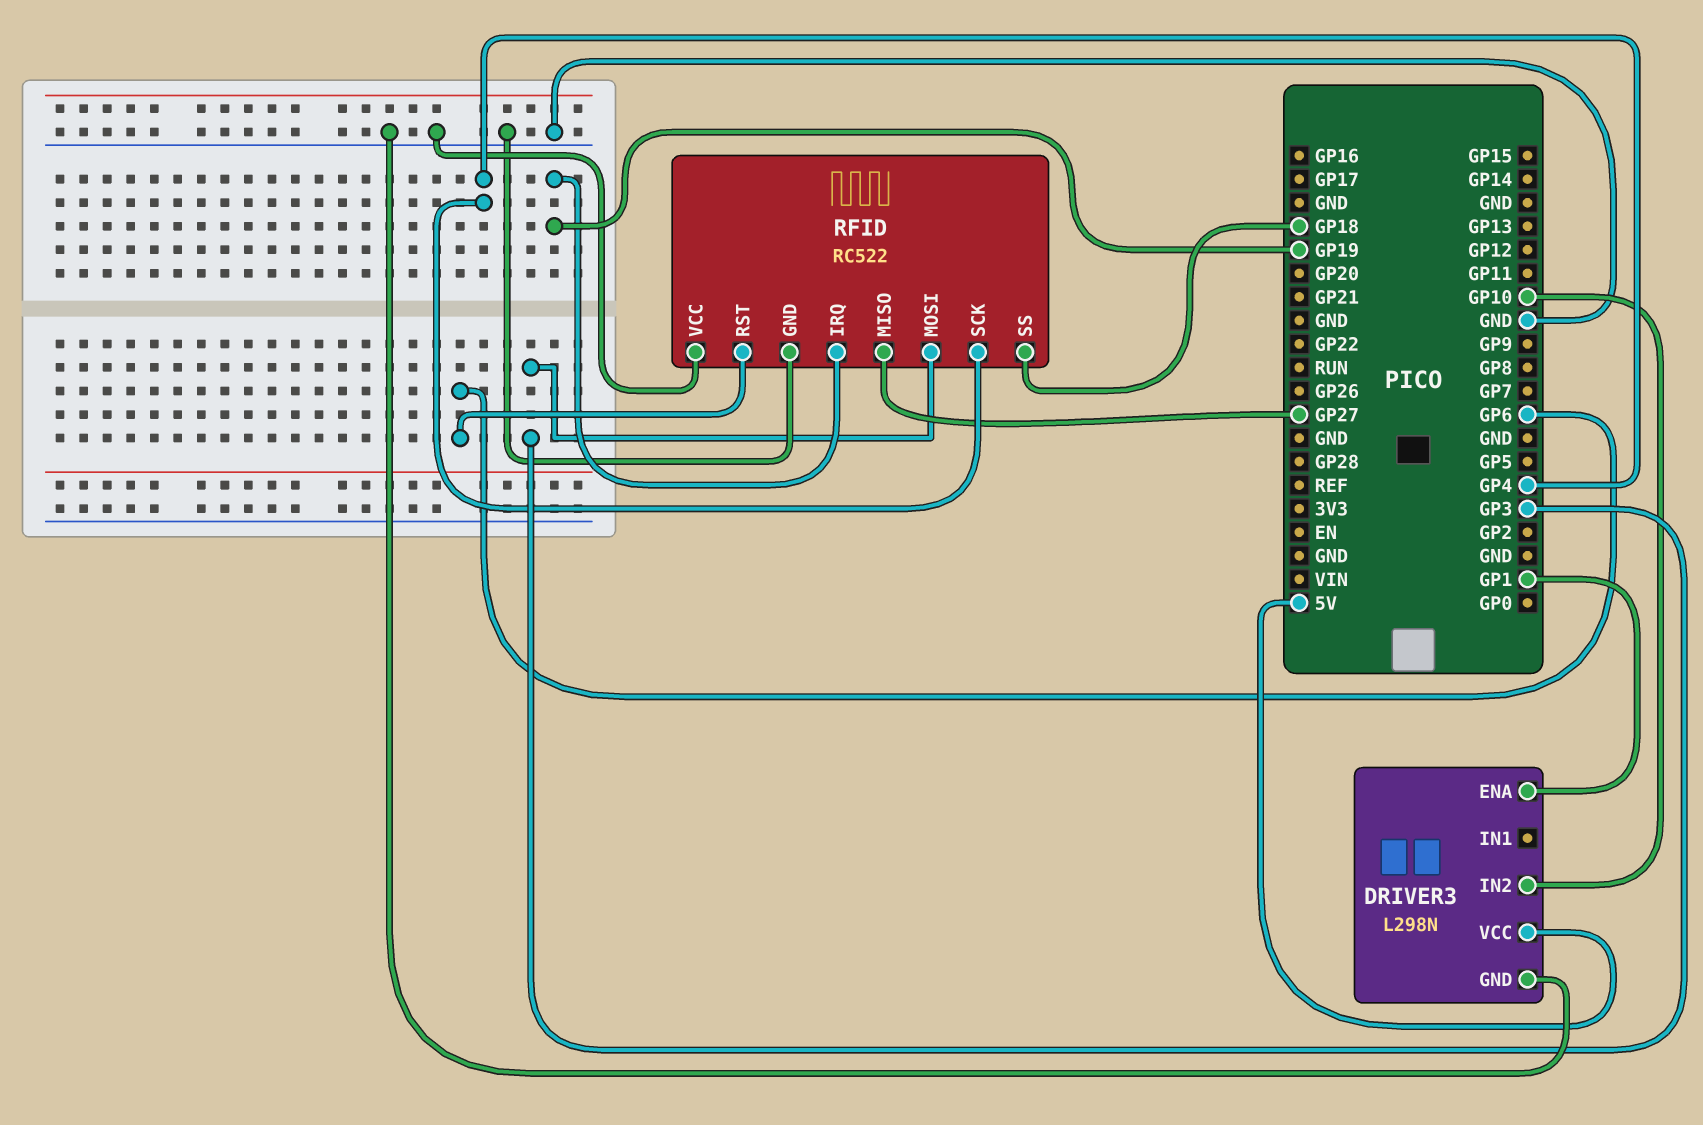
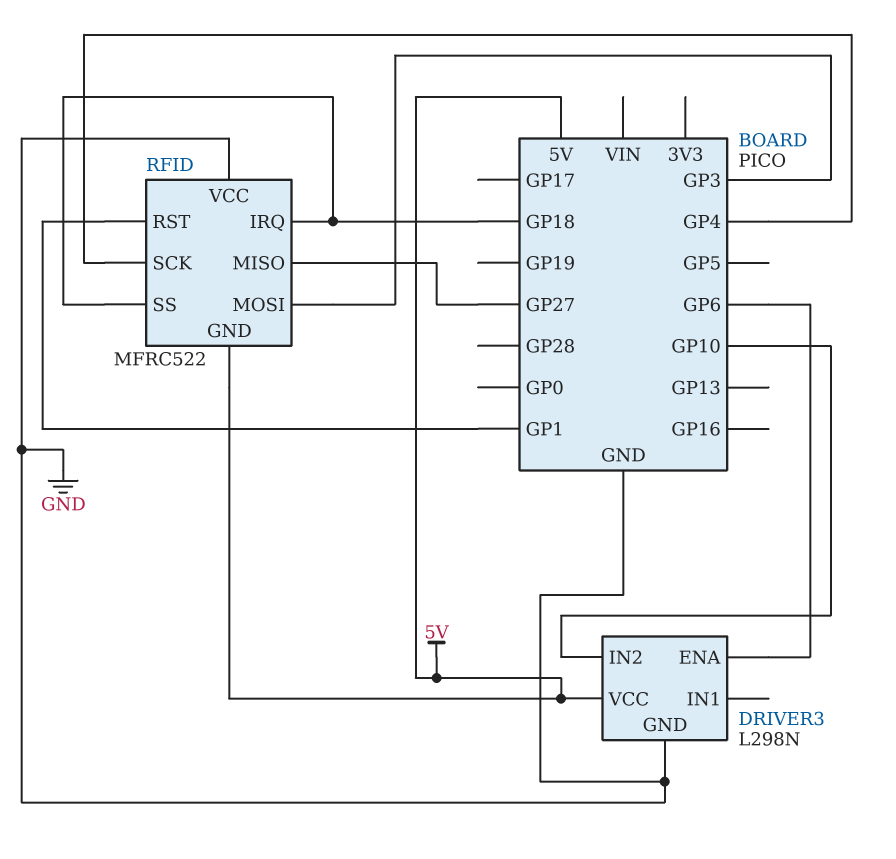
DRIVER3 pin ENA: GP1 -> GP6
RFID: RC522 -> MFRC522
RFID pin GND: GND -> 5V
RFID pin IRQ: GP19 -> GP18
RFID pin RST: GP6 -> GP1

